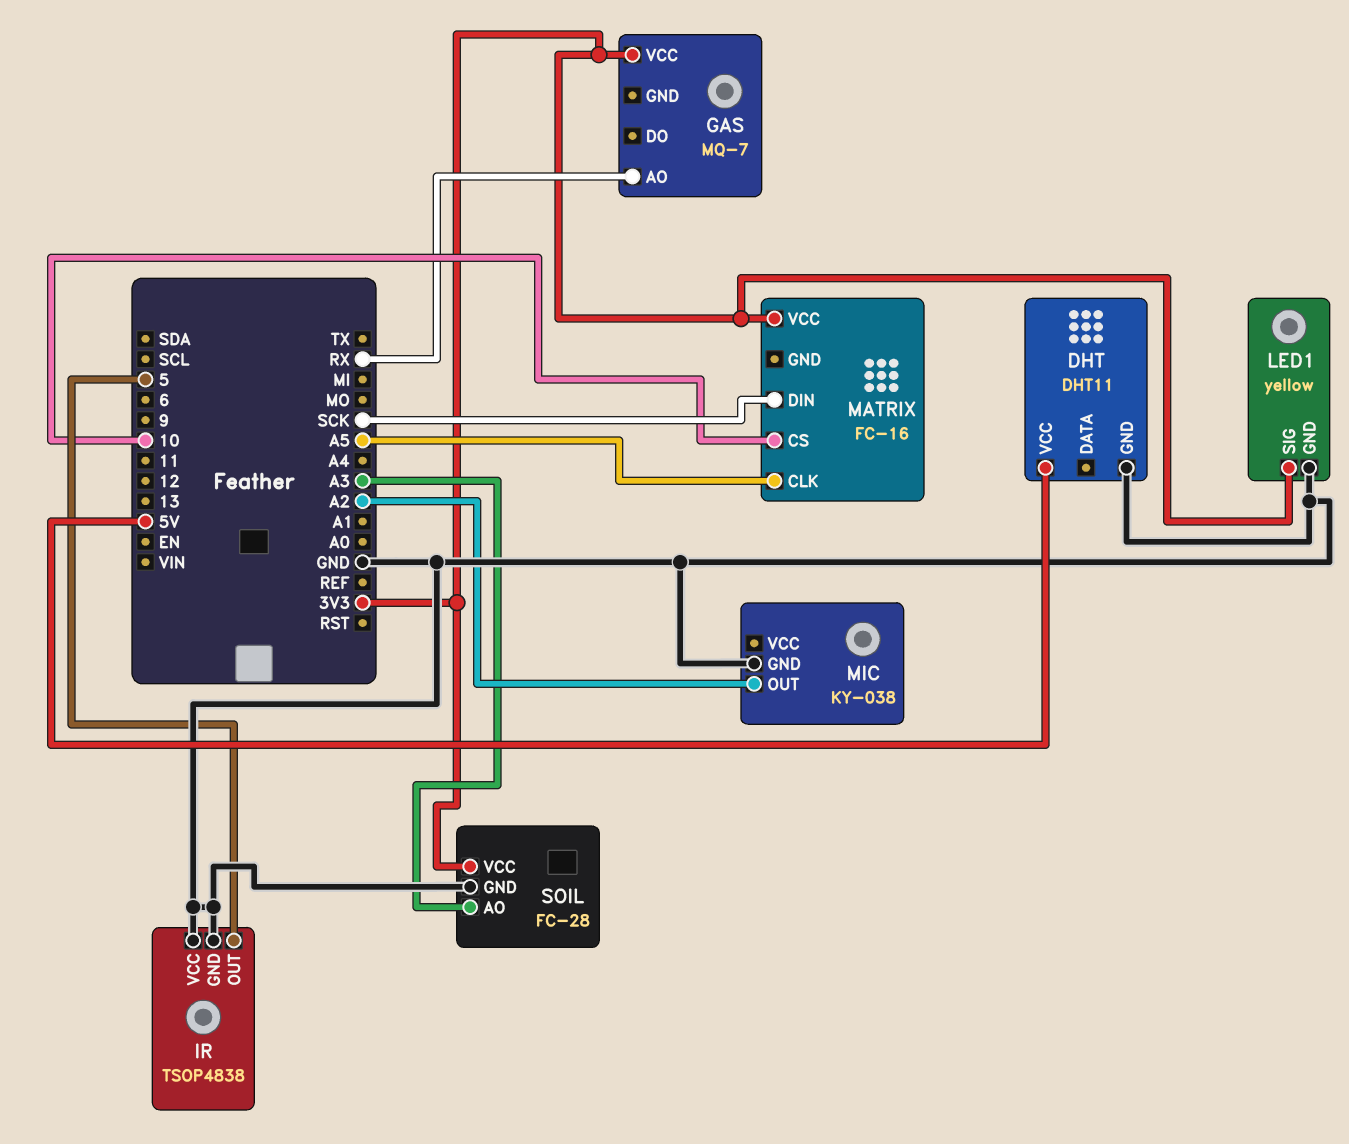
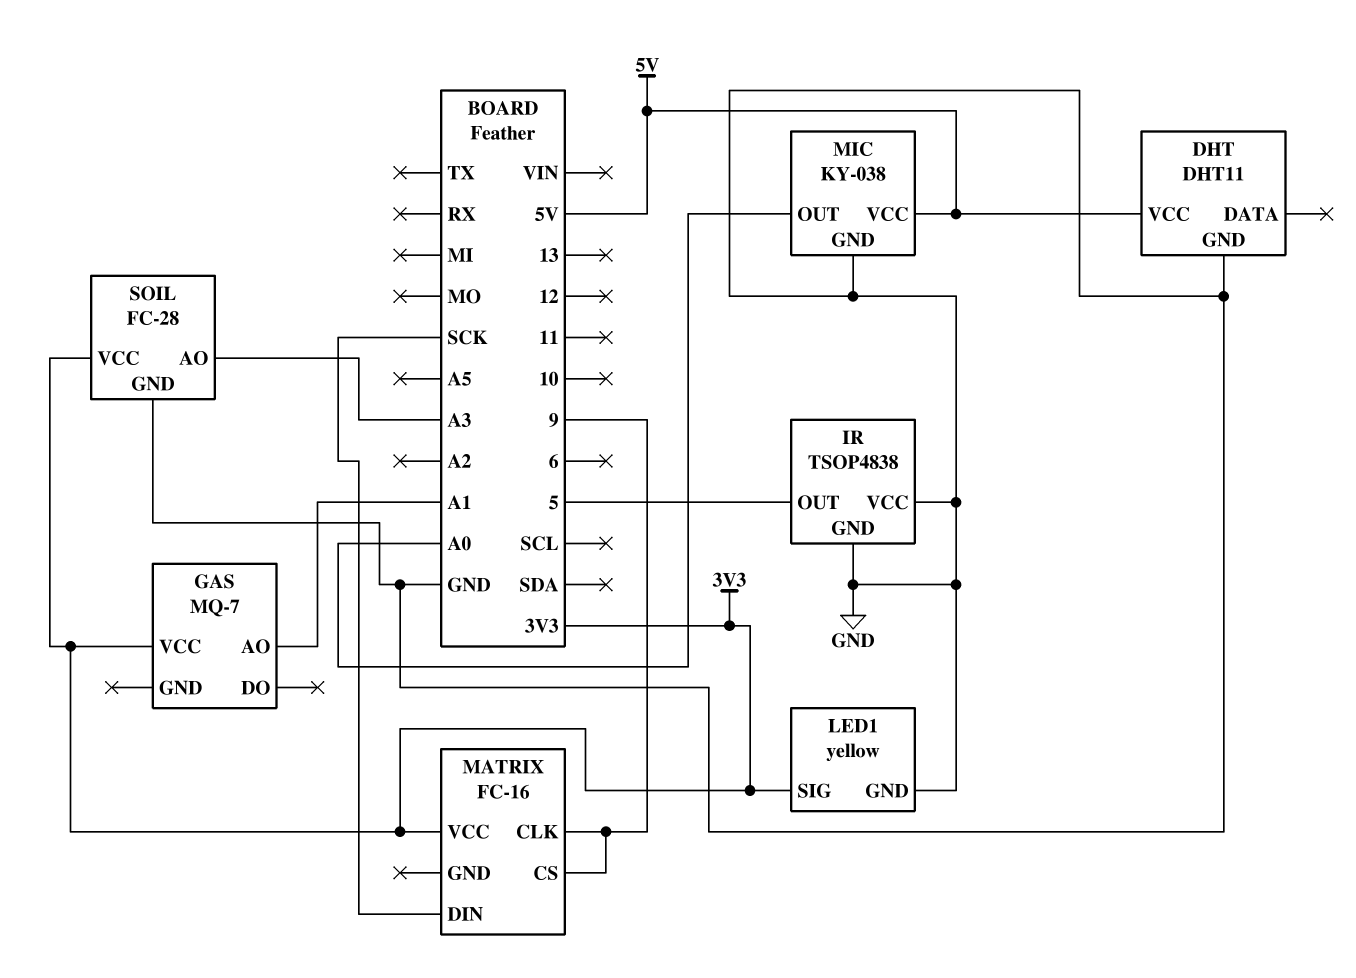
GAS pin AO: RX -> A1
MATRIX pin CLK: A5 -> 9
MATRIX pin CS: 10 -> 9
MIC pin OUT: A2 -> A0
MIC pin VCC: none -> 5V

